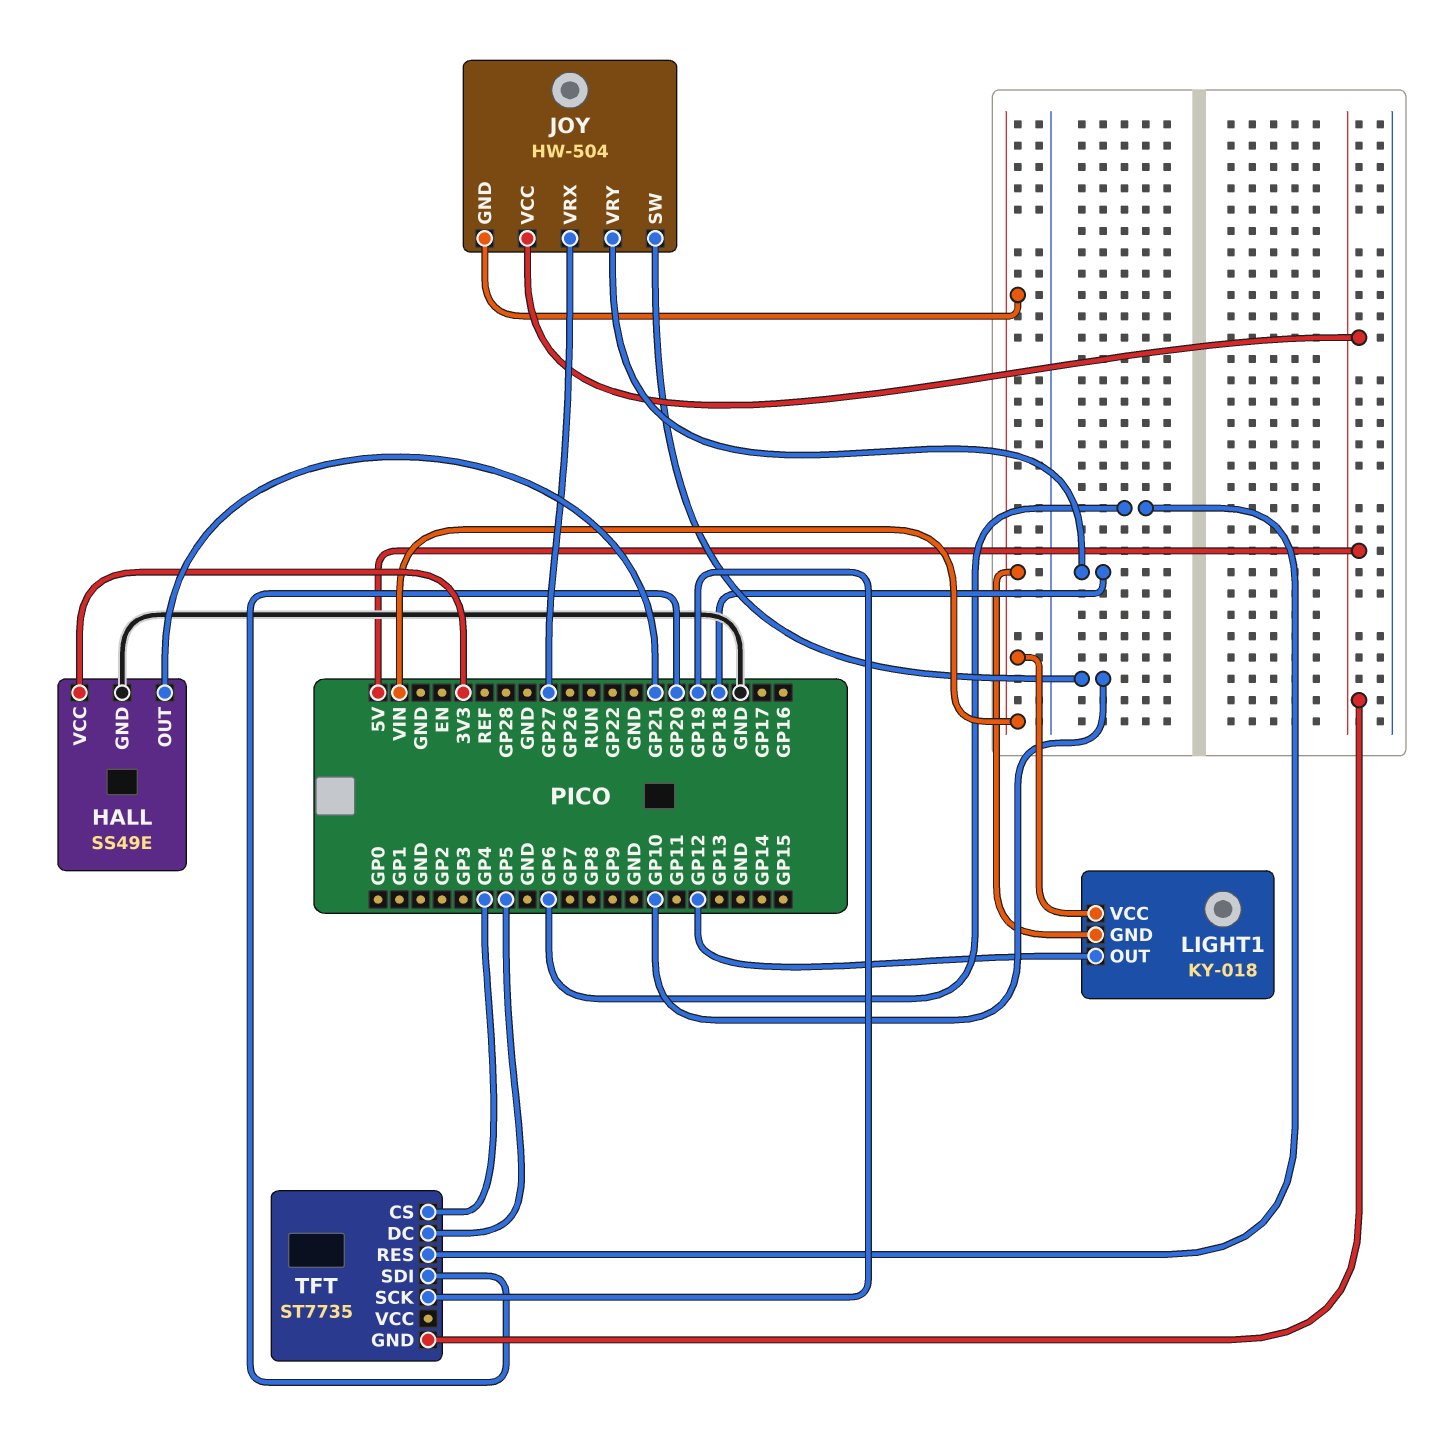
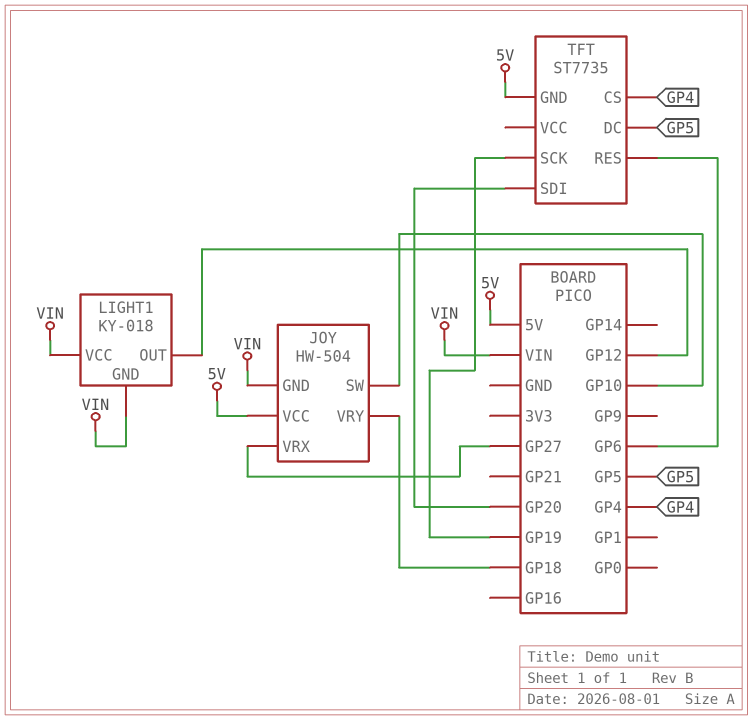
HALL: SS49E -> none
HALL pin GND: GND -> none
HALL pin OUT: GP21 -> none
HALL pin VCC: 3V3 -> none

